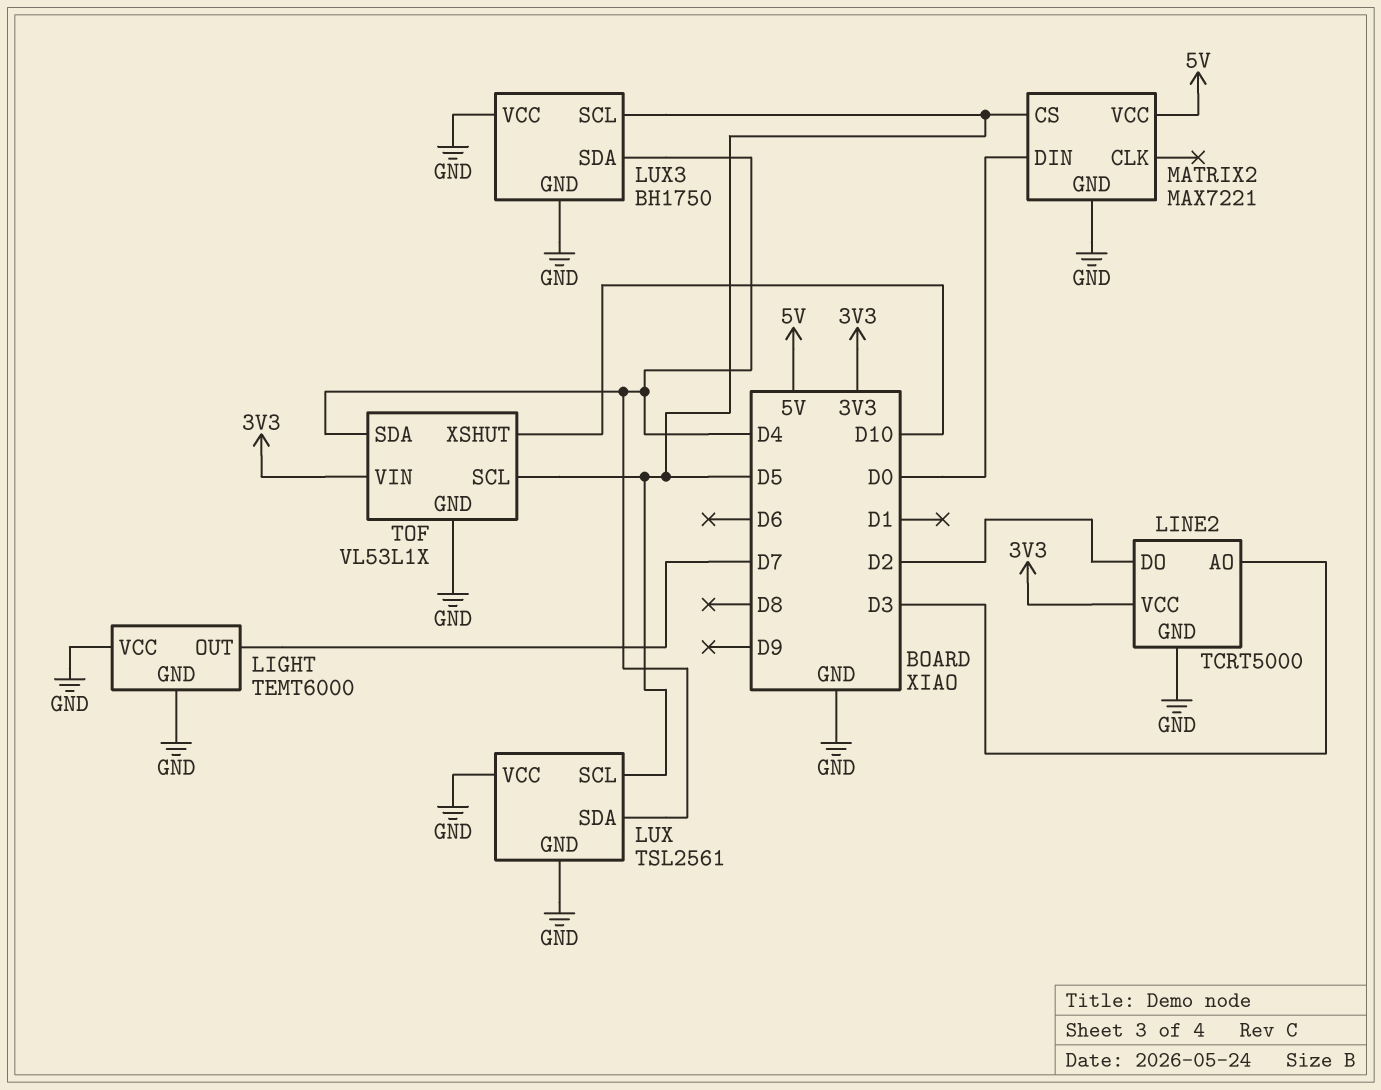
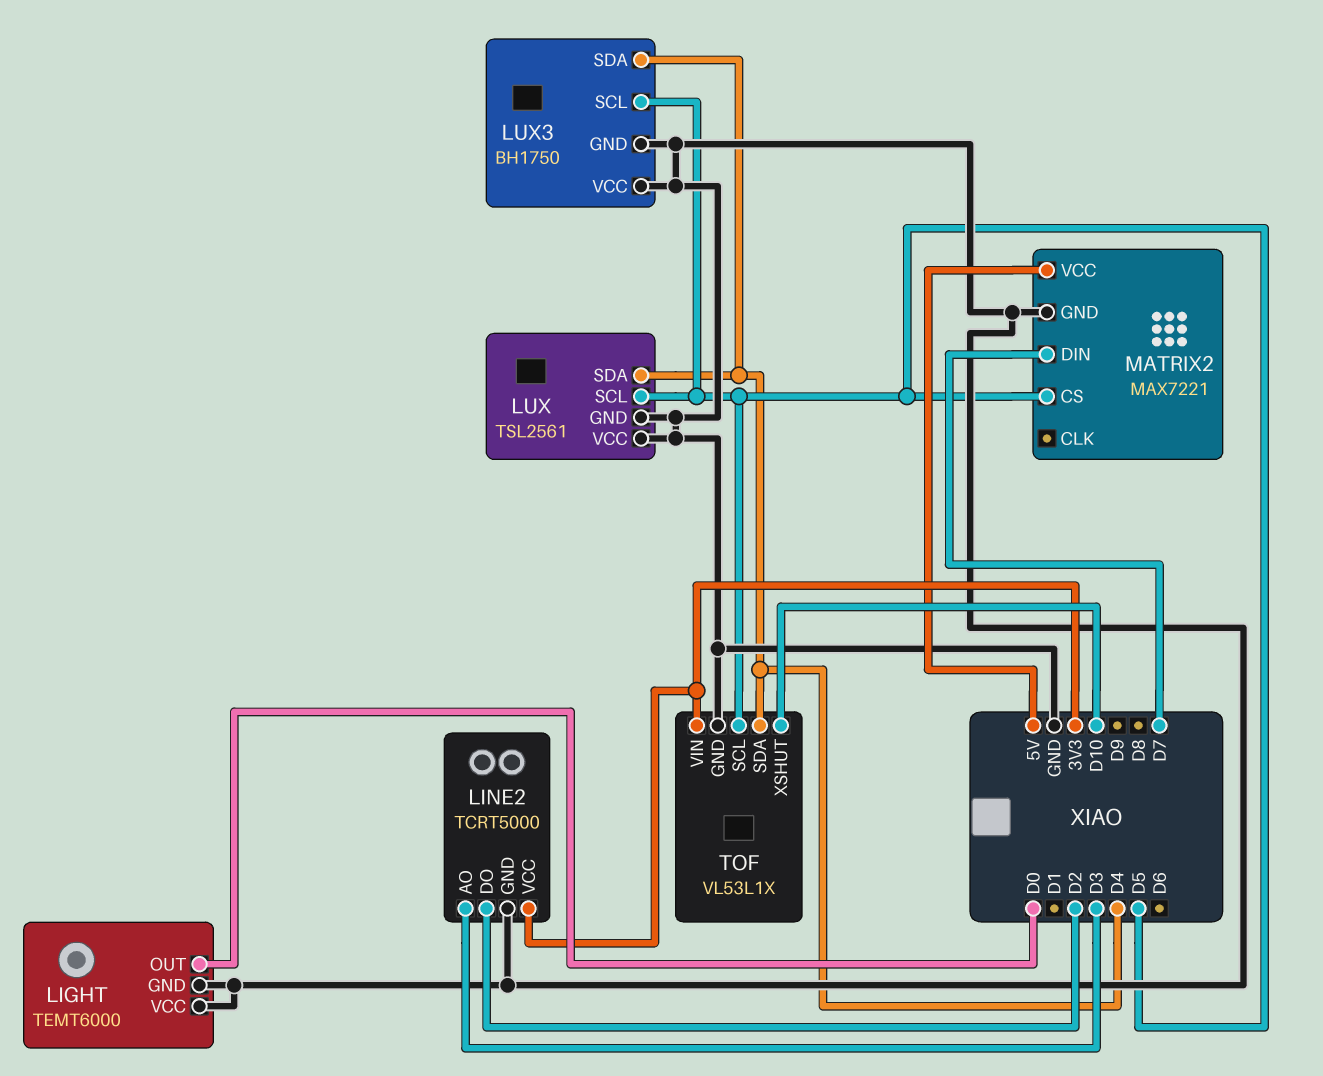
LIGHT pin OUT: D7 -> D0
MATRIX2 pin DIN: D0 -> D7

